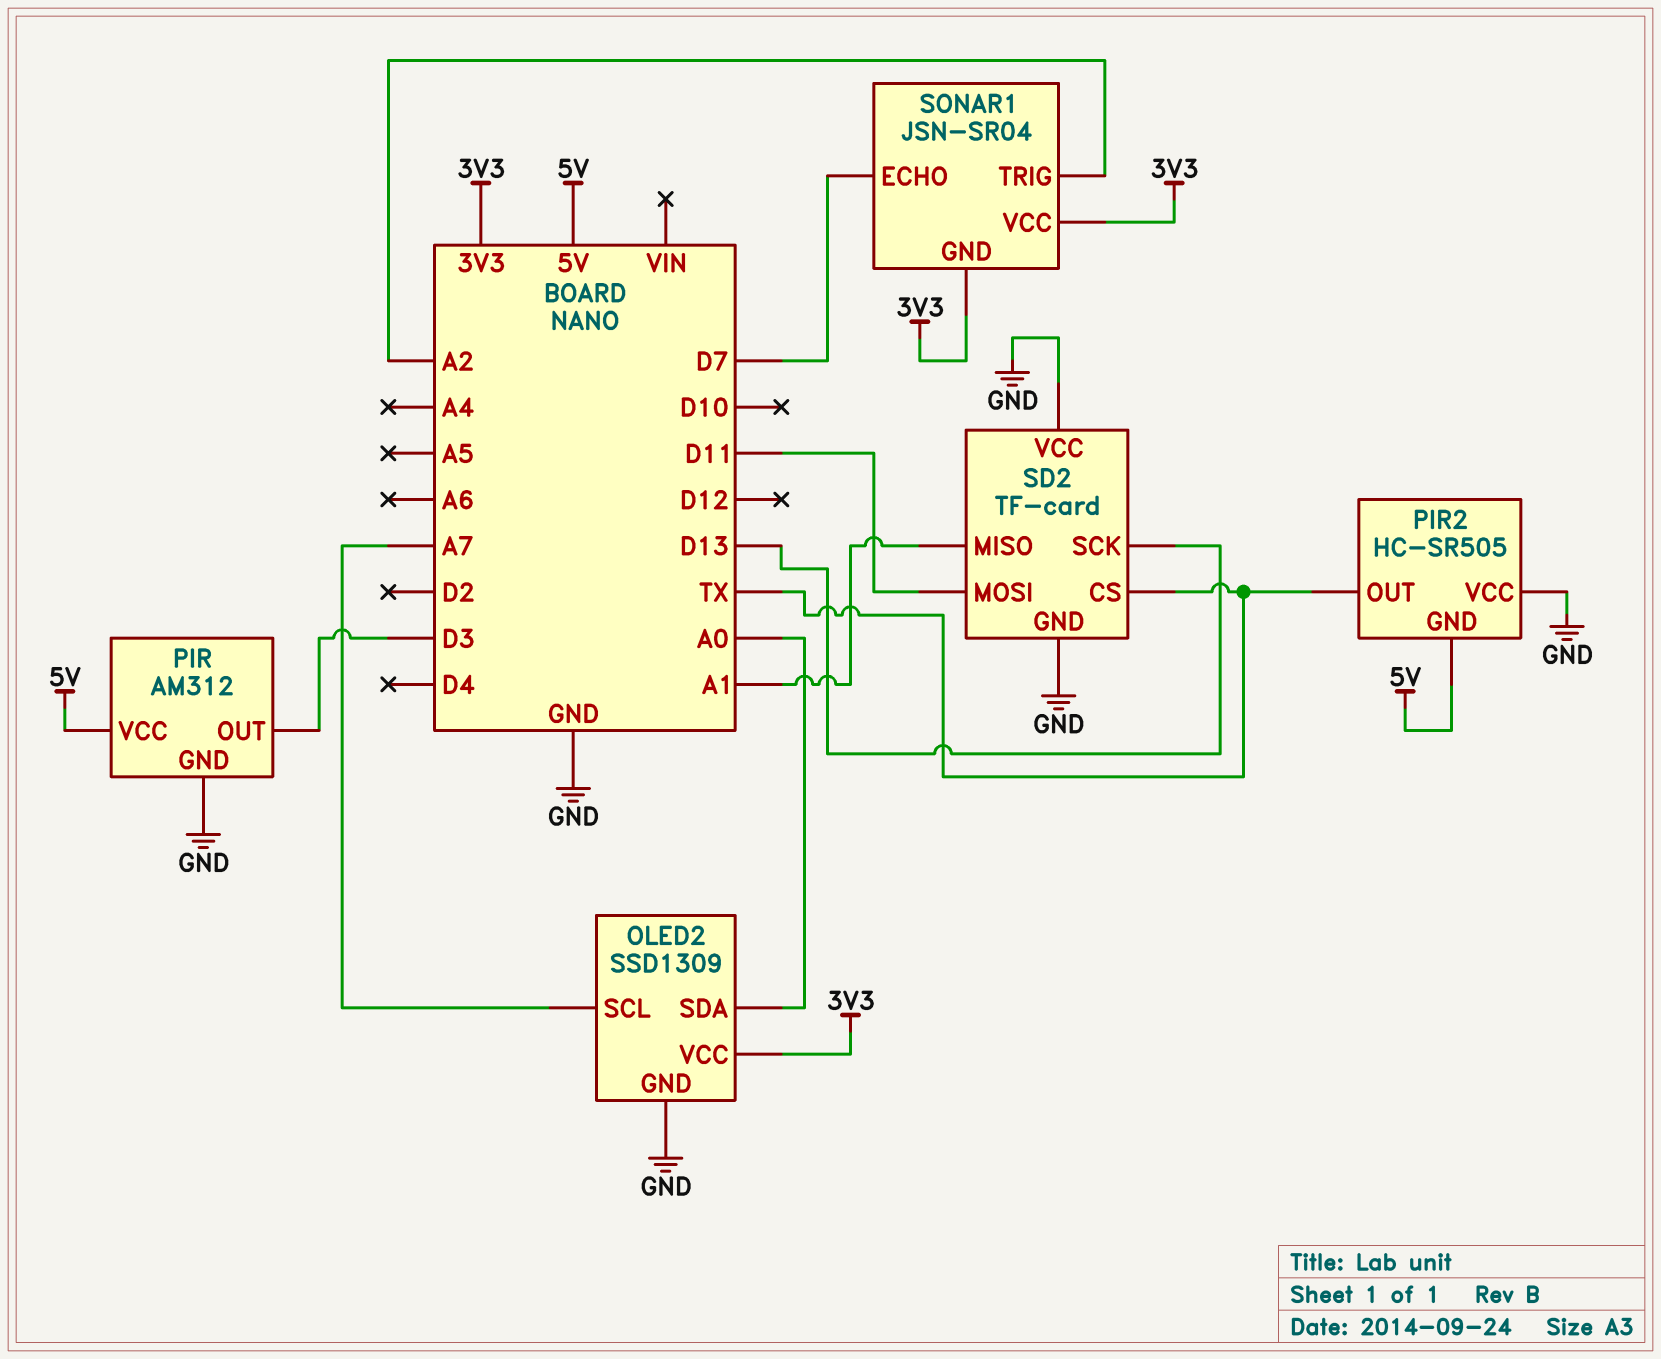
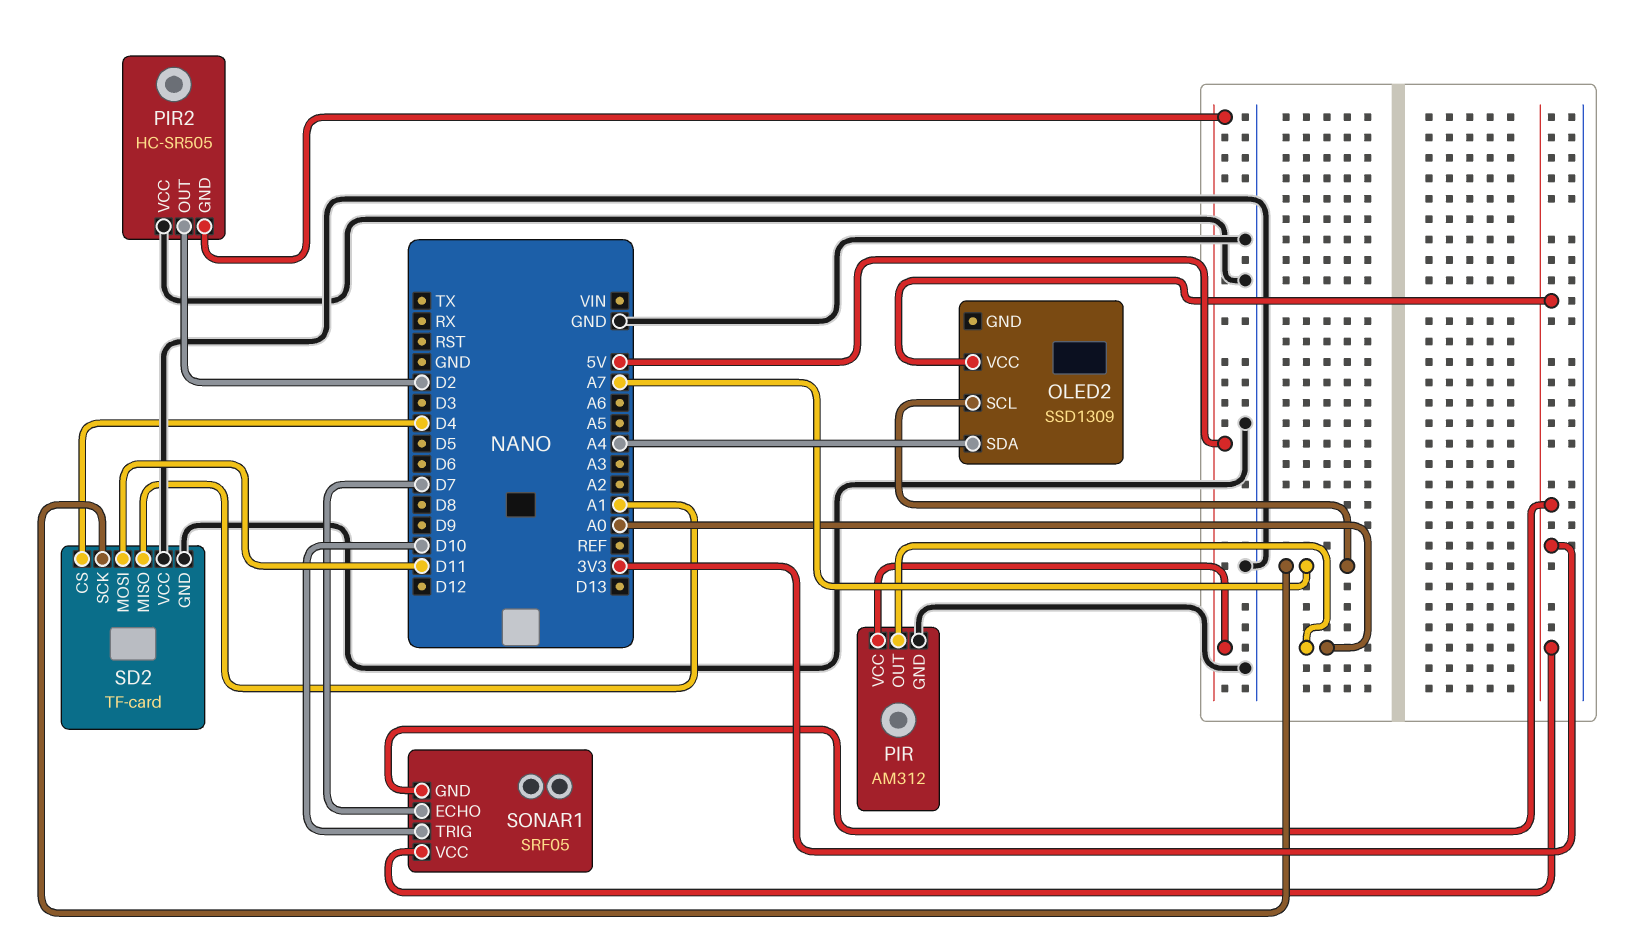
OLED2 pin GND: GND -> none
OLED2 pin SDA: A0 -> A4
PIR pin OUT: D3 -> A0
PIR2 pin OUT: TX -> D2
SD2 pin CS: TX -> D4
SD2 pin SCK: D13 -> A7
SONAR1: JSN-SR04 -> SRF05
SONAR1 pin TRIG: A2 -> D10

